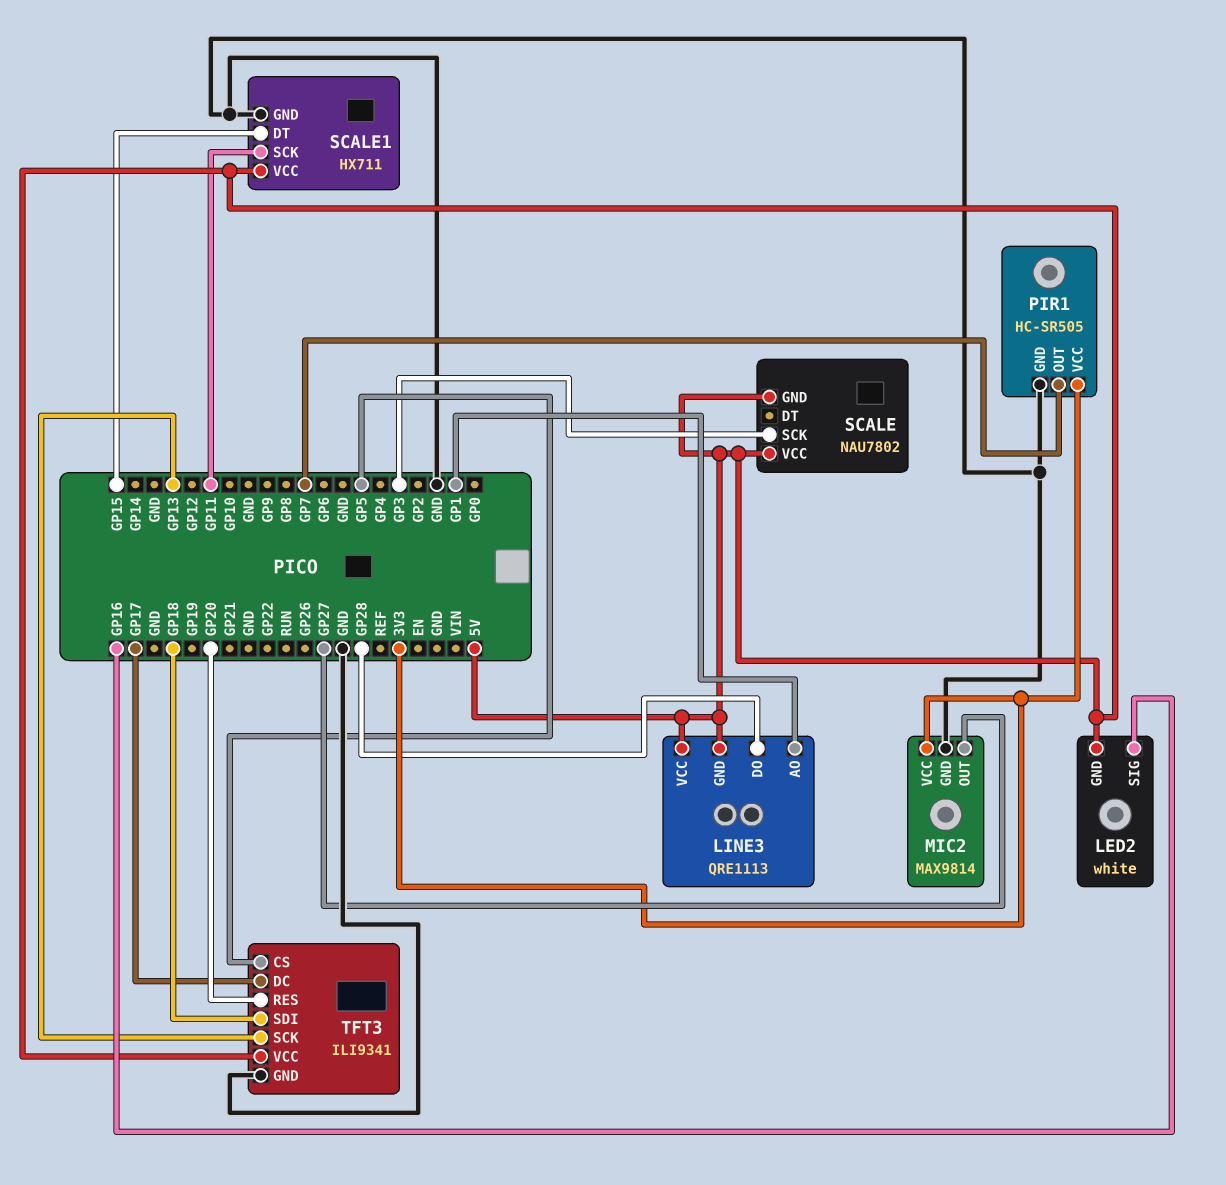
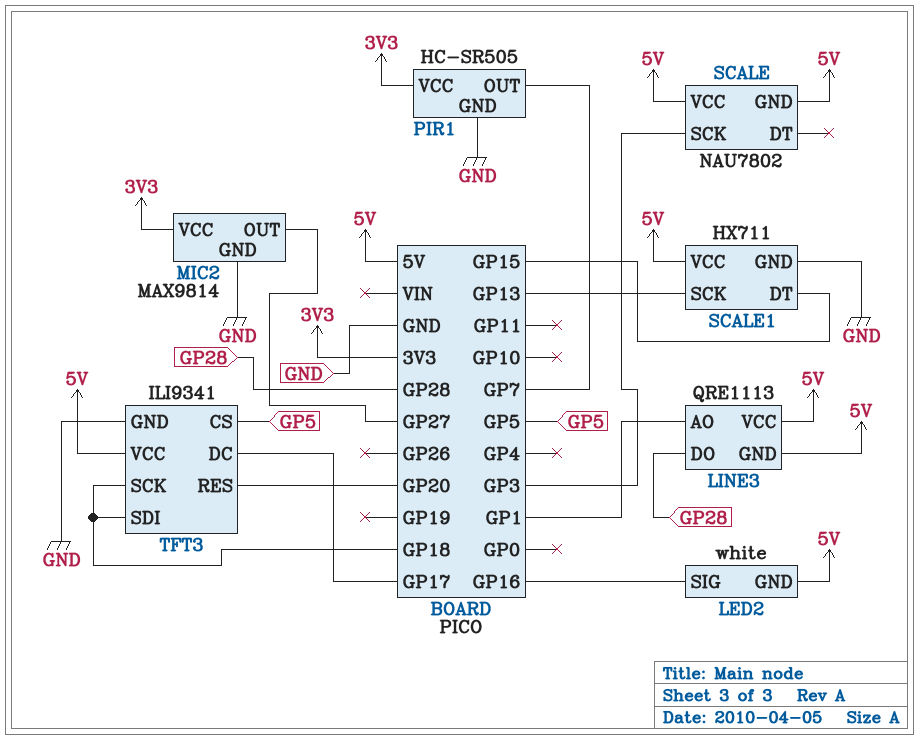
SCALE1 pin SCK: GP11 -> GP13
TFT3 pin SCK: GP13 -> GP18

